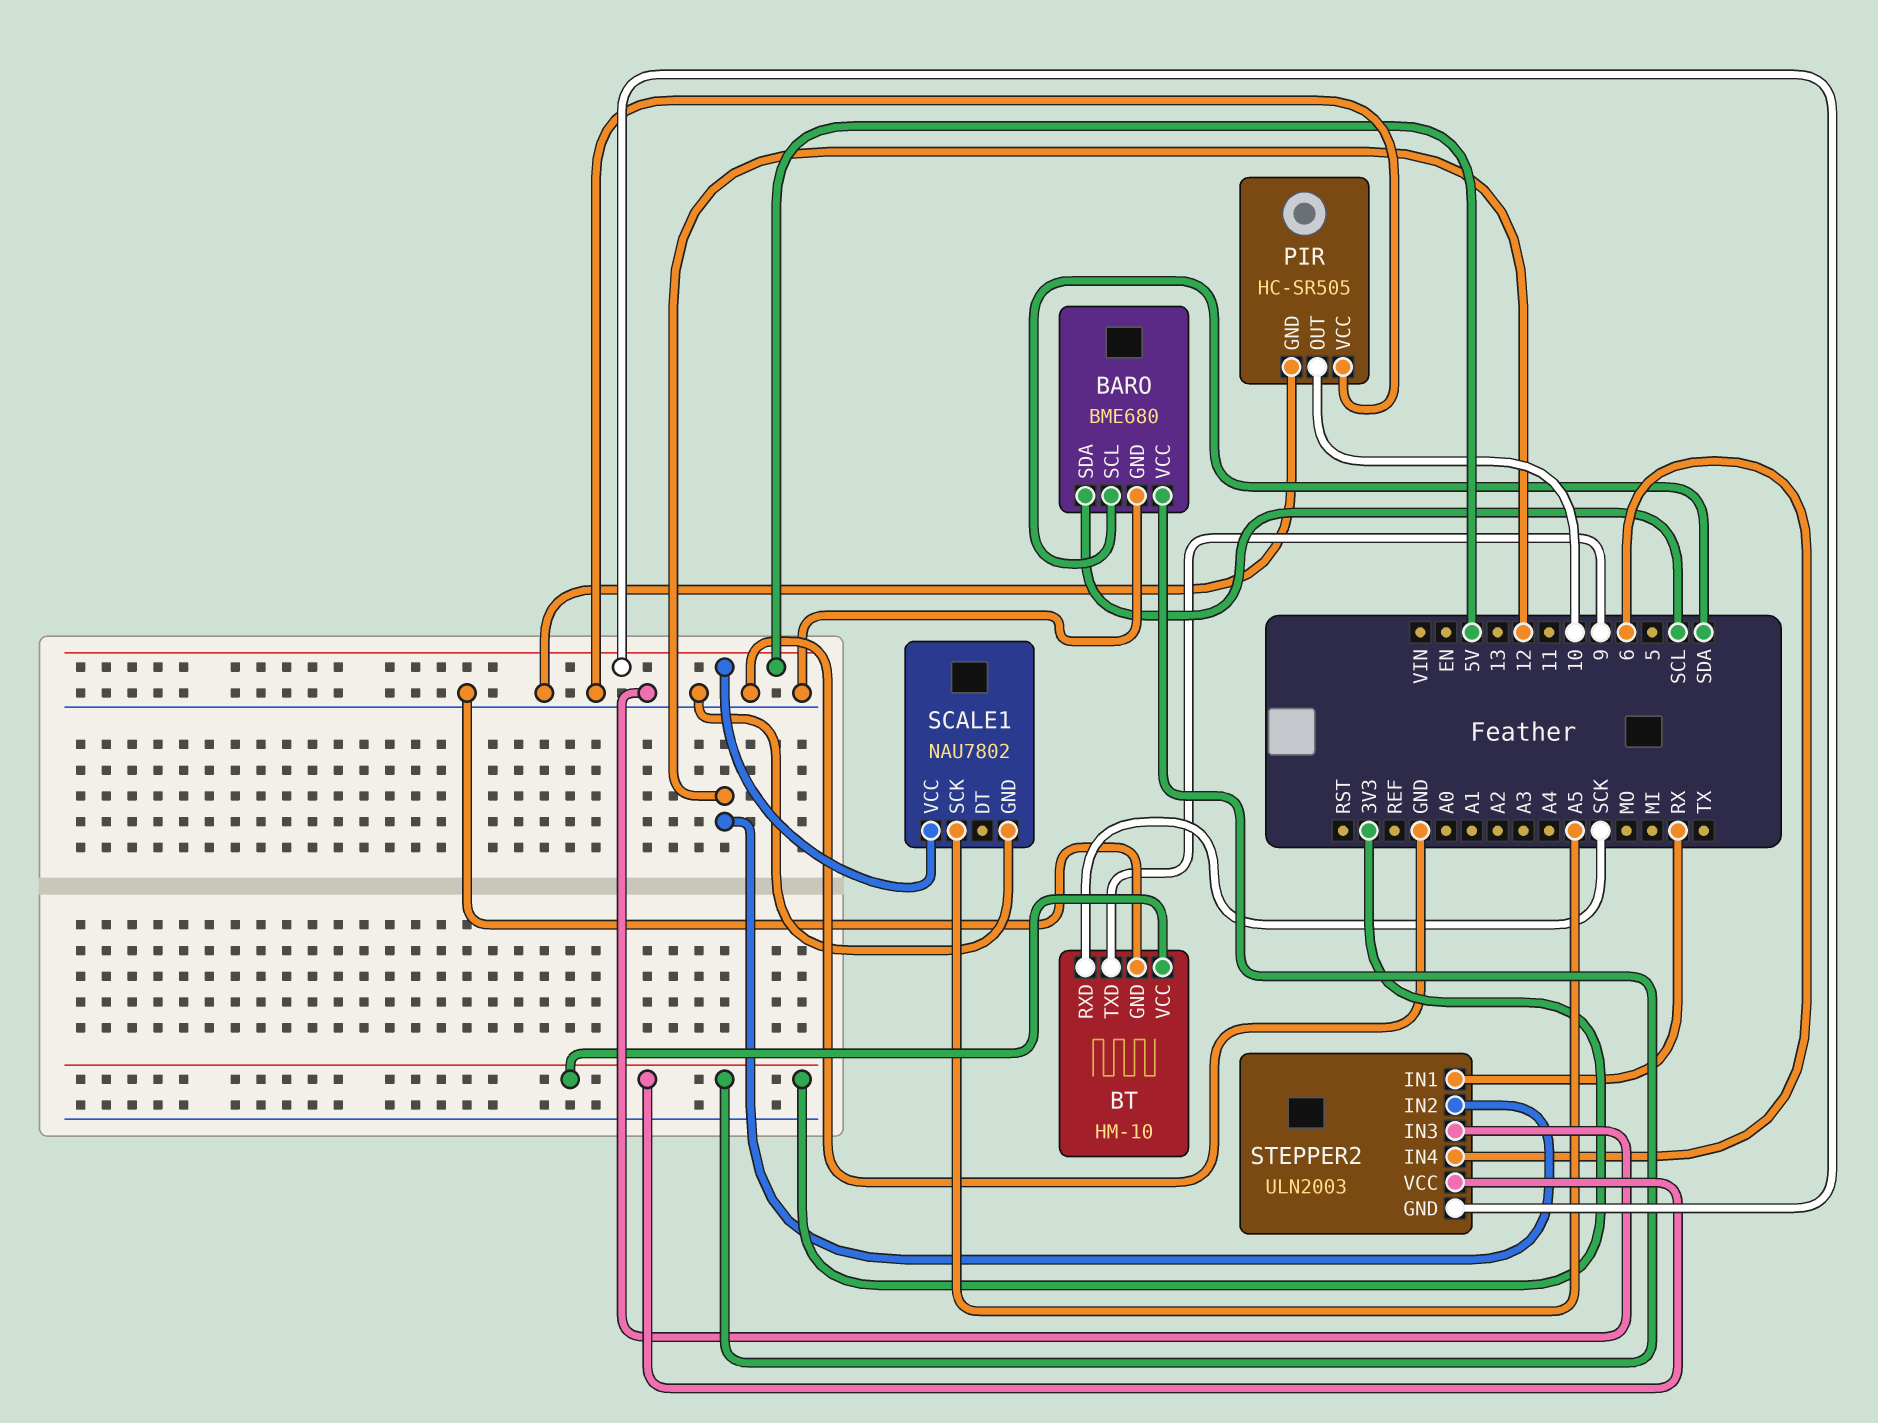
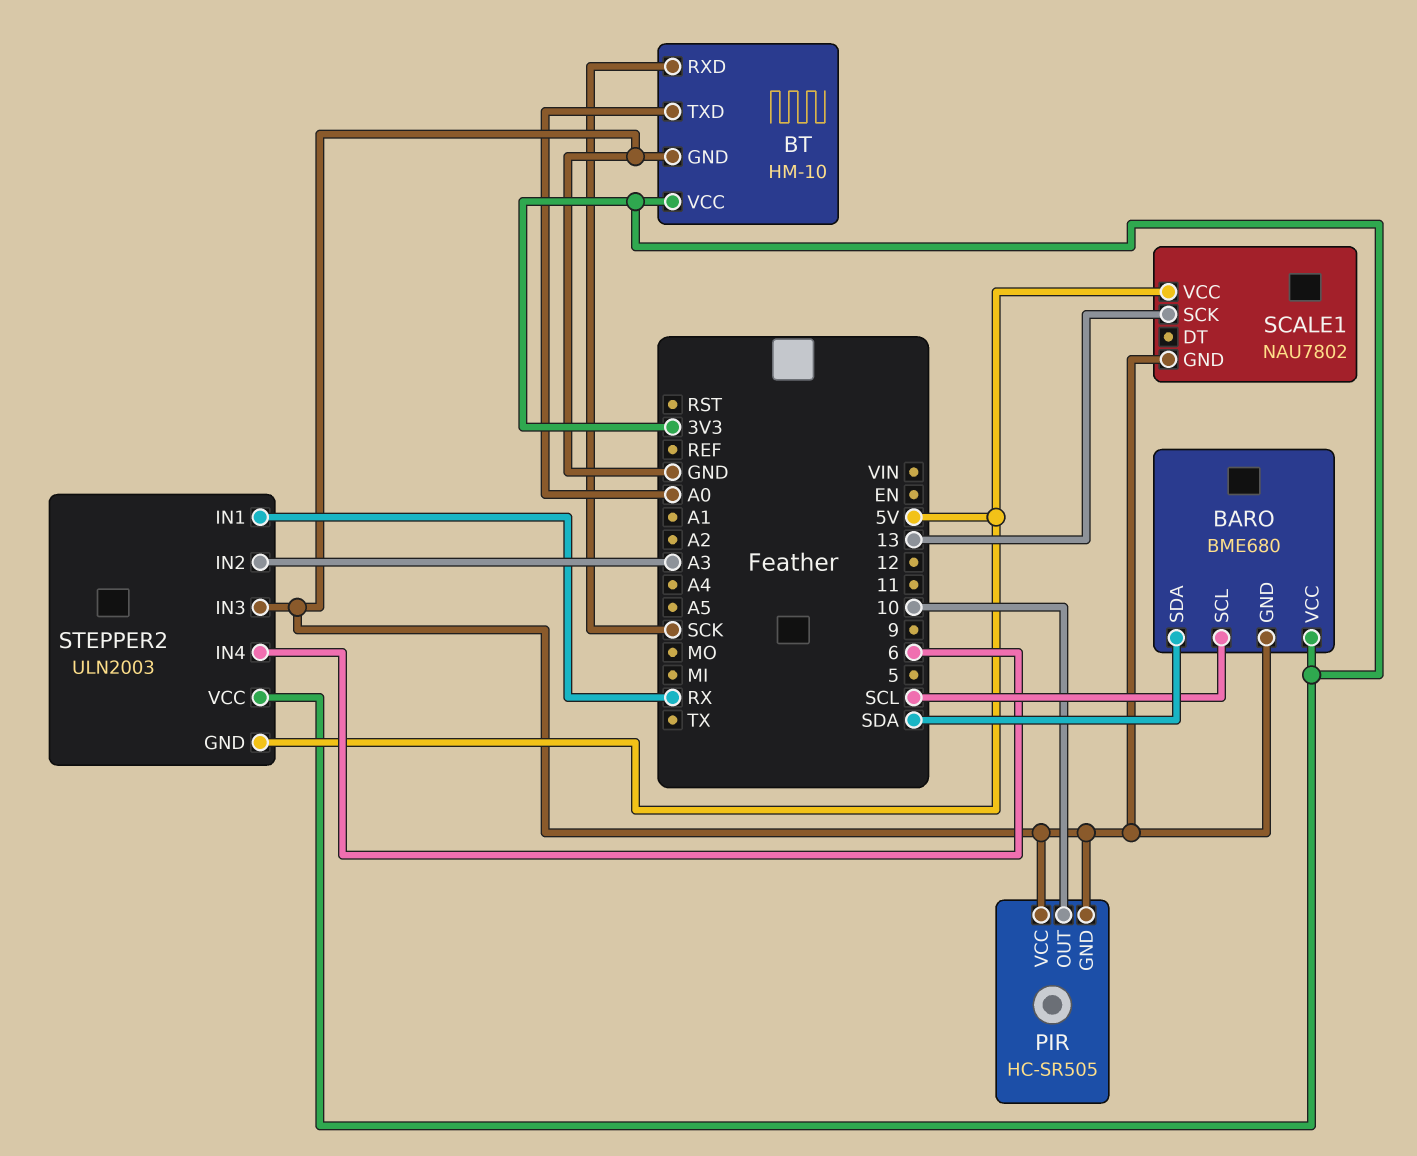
BARO pin SCL: SDA -> SCL
BARO pin SDA: SCL -> SDA
BT pin TXD: 9 -> A0
SCALE1 pin SCK: A5 -> 13
STEPPER2 pin IN2: 12 -> A3

